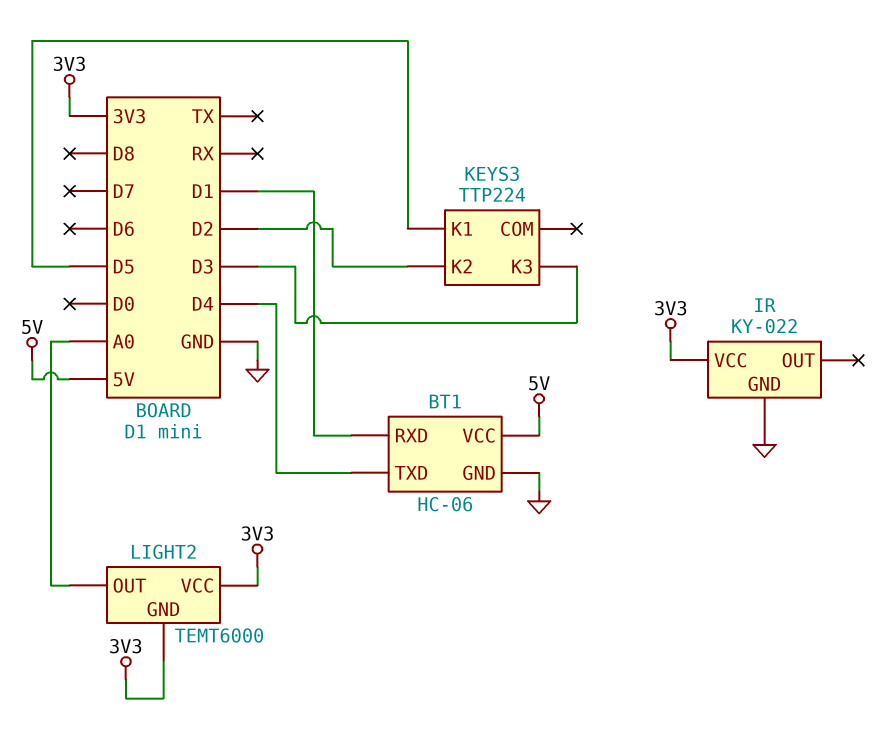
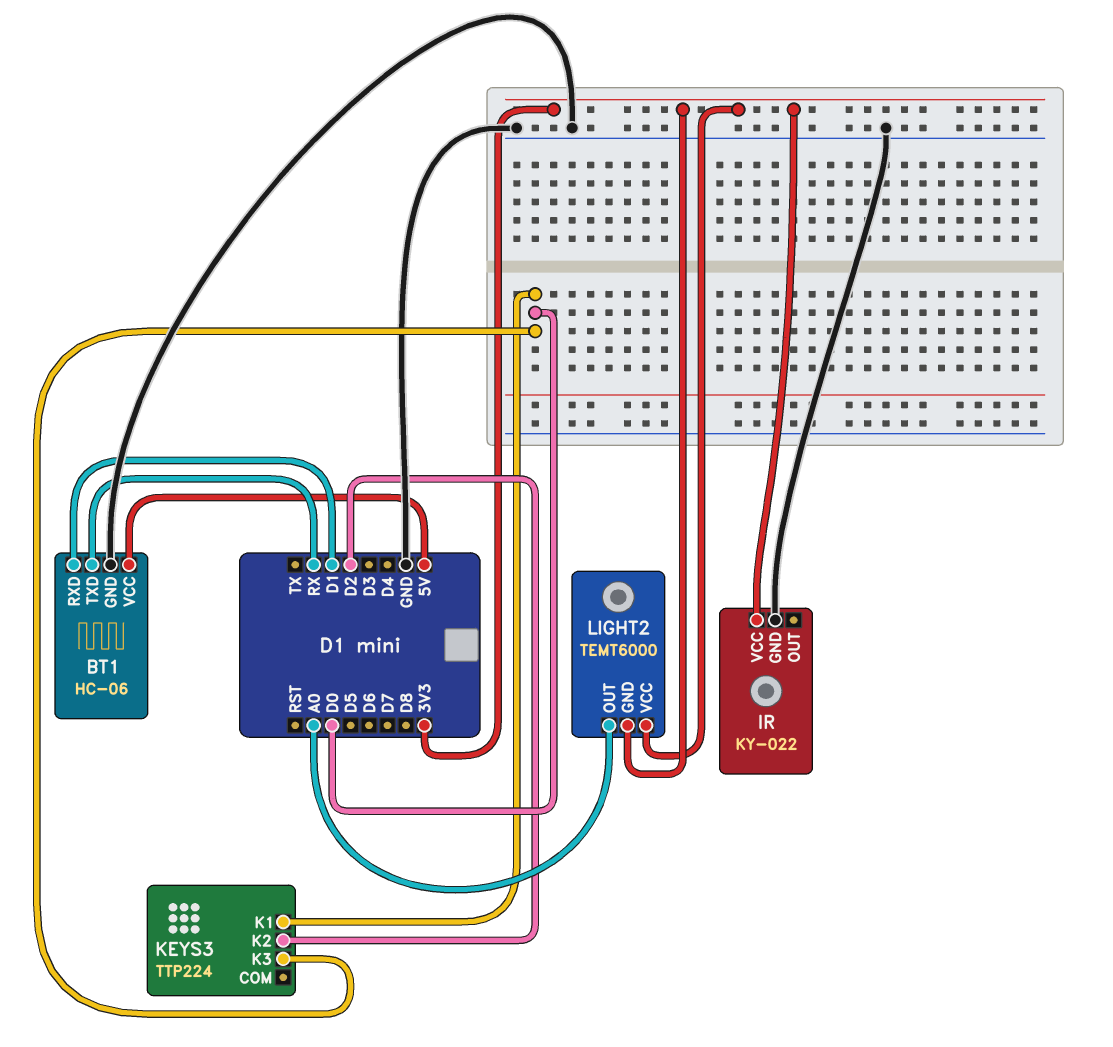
BT1 pin TXD: D4 -> RX
KEYS3 pin K1: D5 -> D0
KEYS3 pin K3: D3 -> D0

